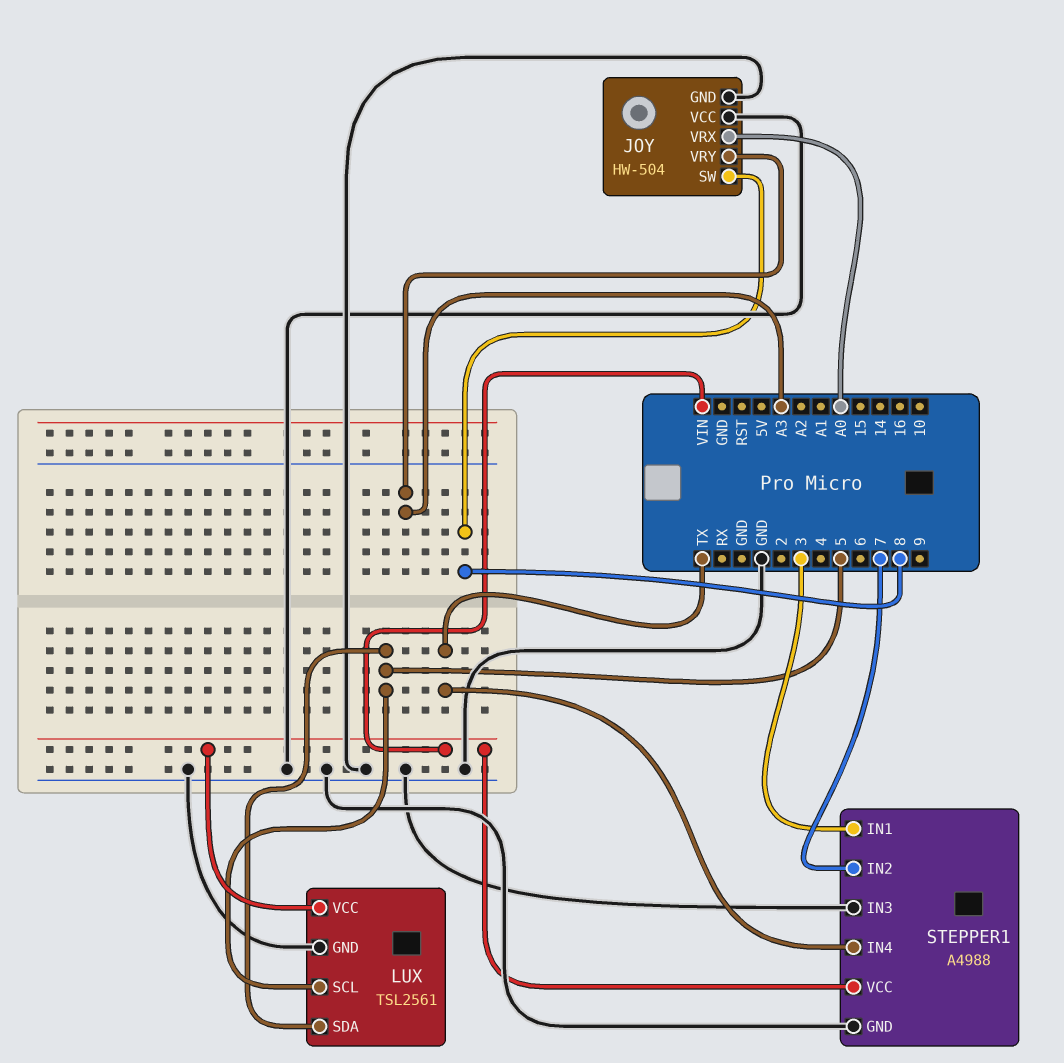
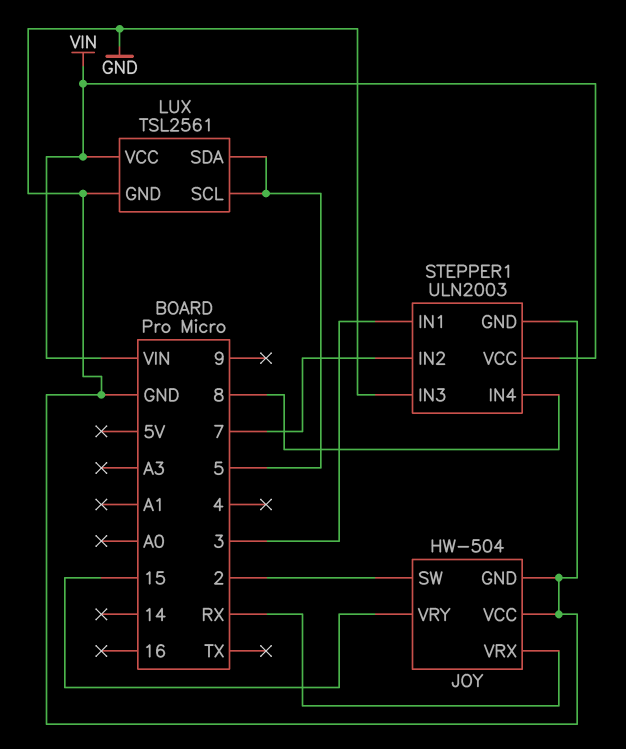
JOY pin SW: 8 -> 2
JOY pin VRX: A0 -> RX
JOY pin VRY: A3 -> 15
STEPPER1: A4988 -> ULN2003
STEPPER1 pin IN4: TX -> 8

